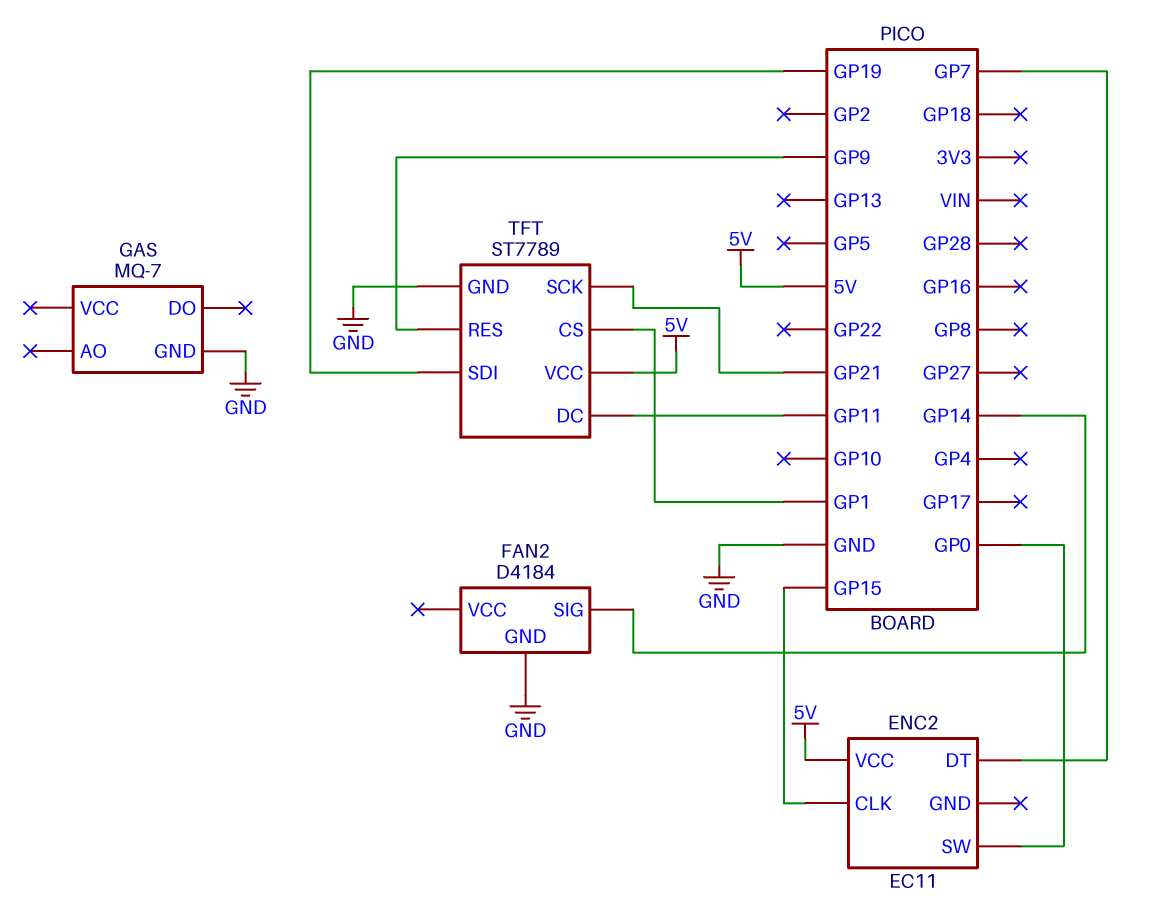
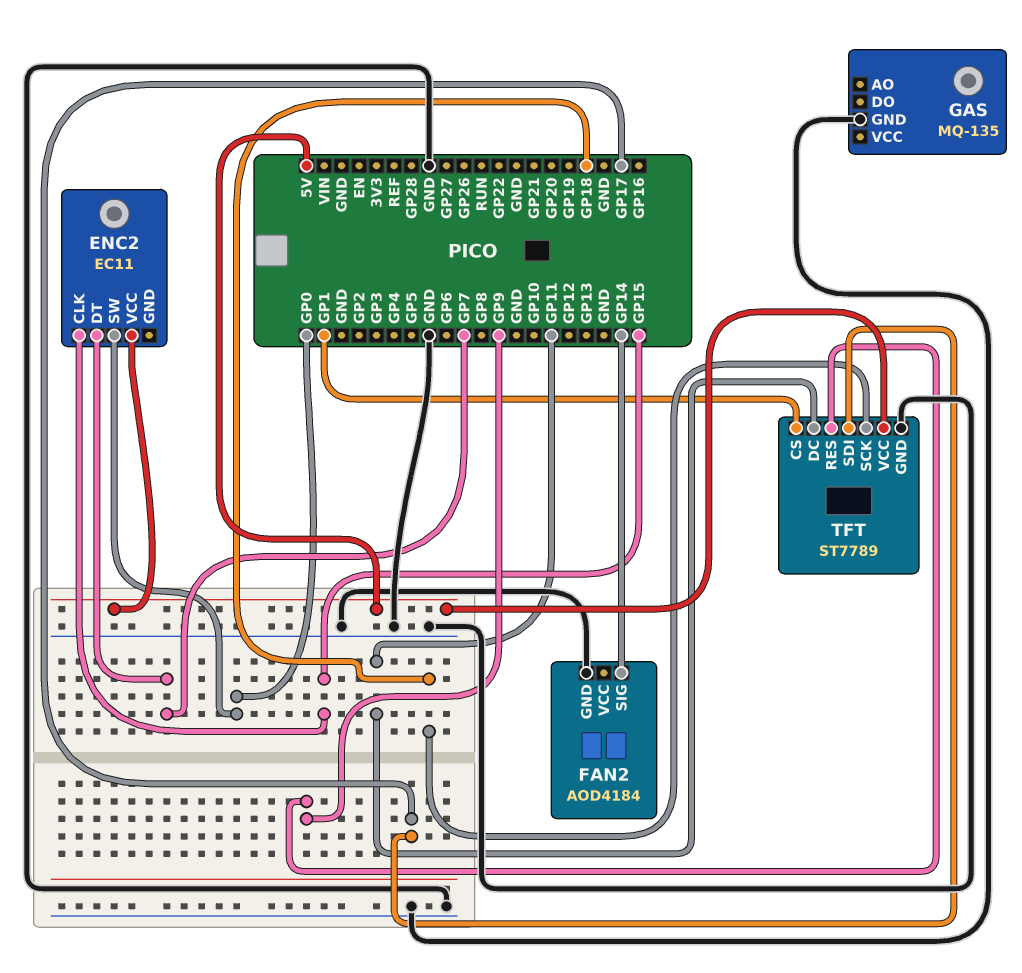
FAN2: D4184 -> AOD4184
GAS: MQ-7 -> MQ-135
TFT pin SCK: GP21 -> GP18
TFT pin SDI: GP19 -> GP17

